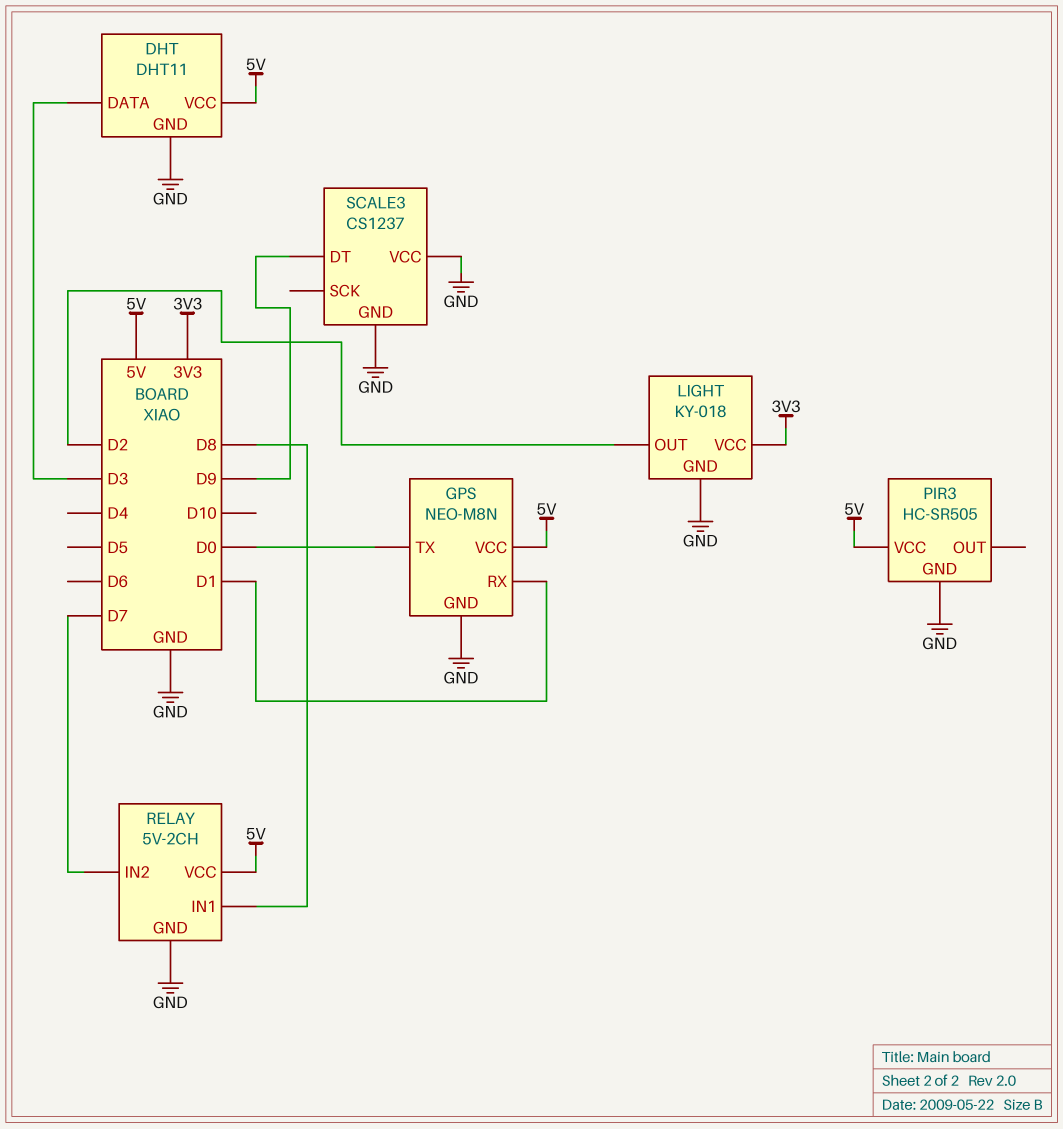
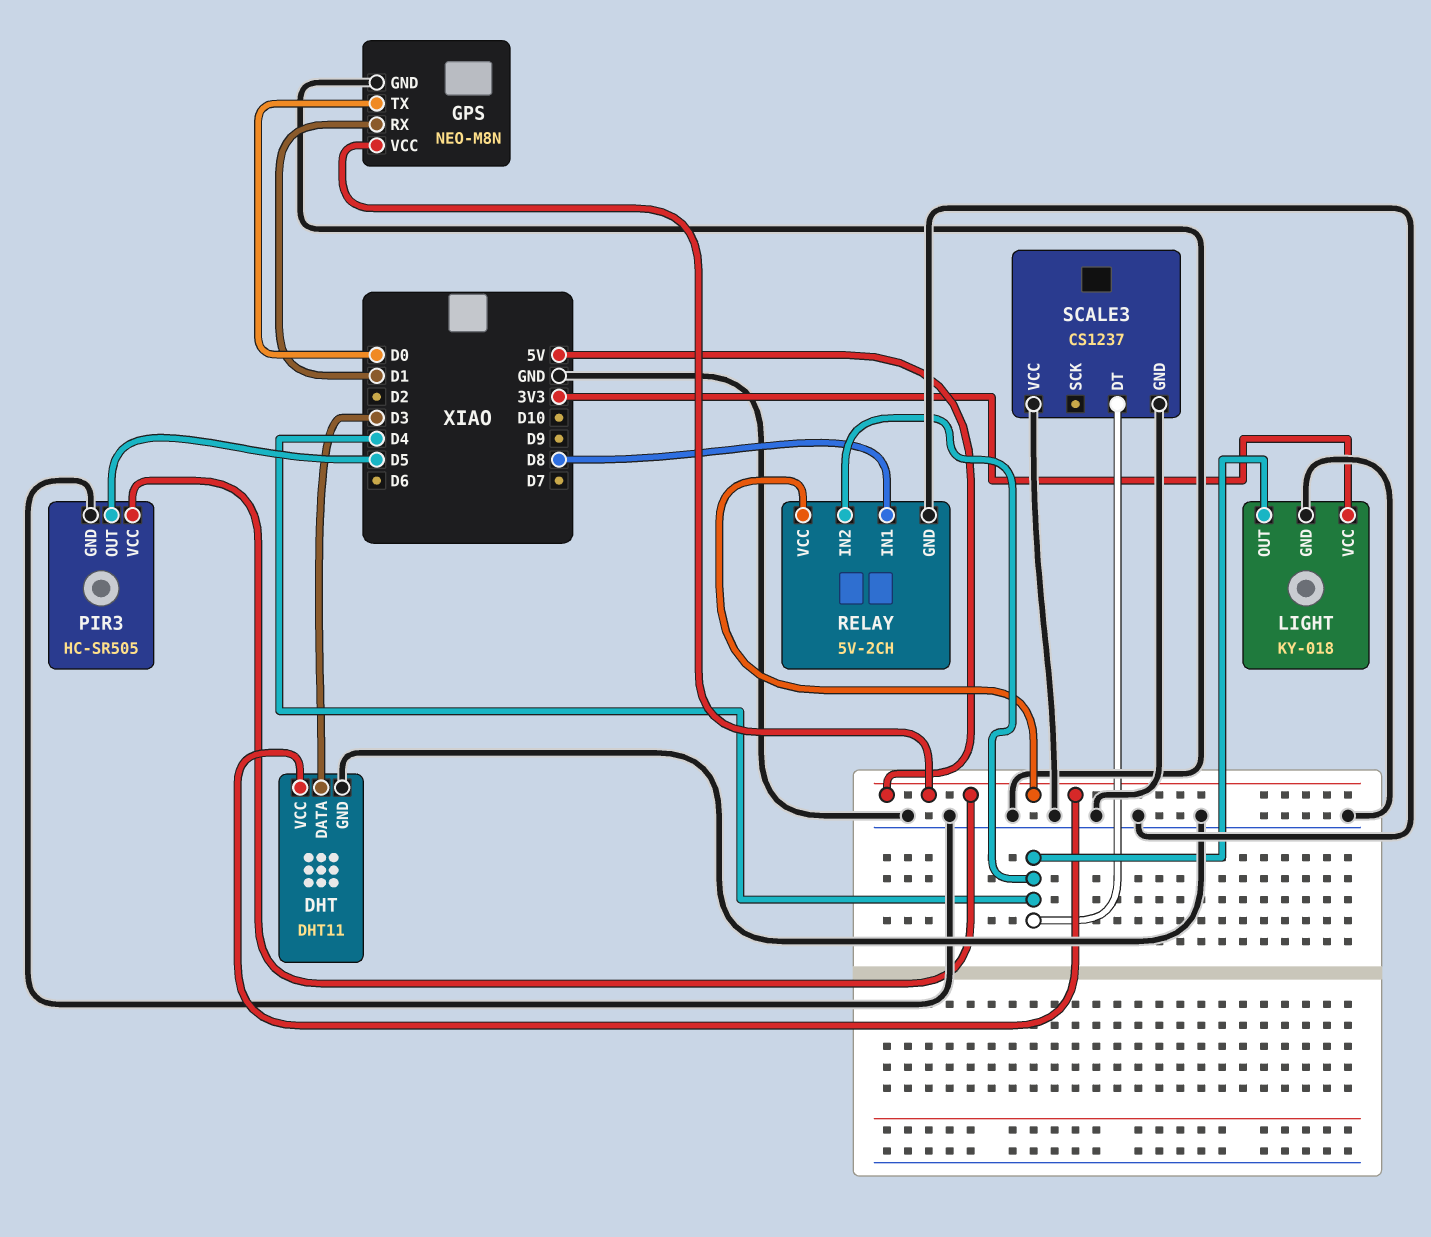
LIGHT pin OUT: D2 -> D4
PIR3 pin OUT: none -> D5
RELAY pin IN2: D7 -> D4
SCALE3 pin DT: D9 -> D4

